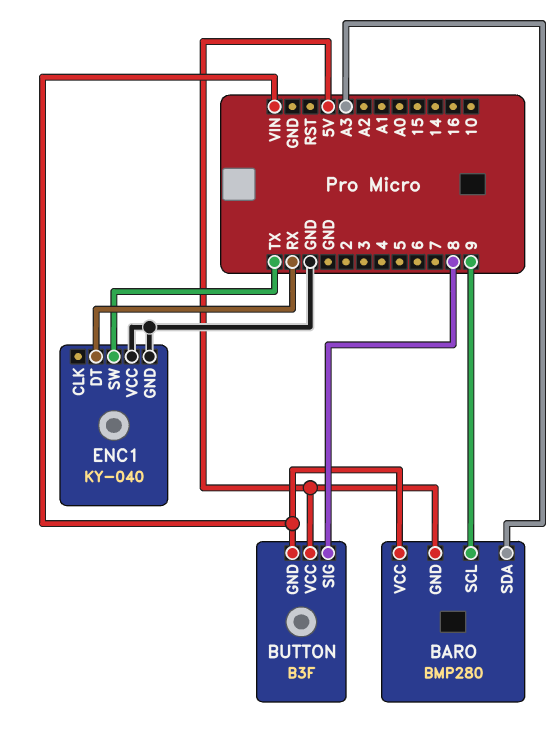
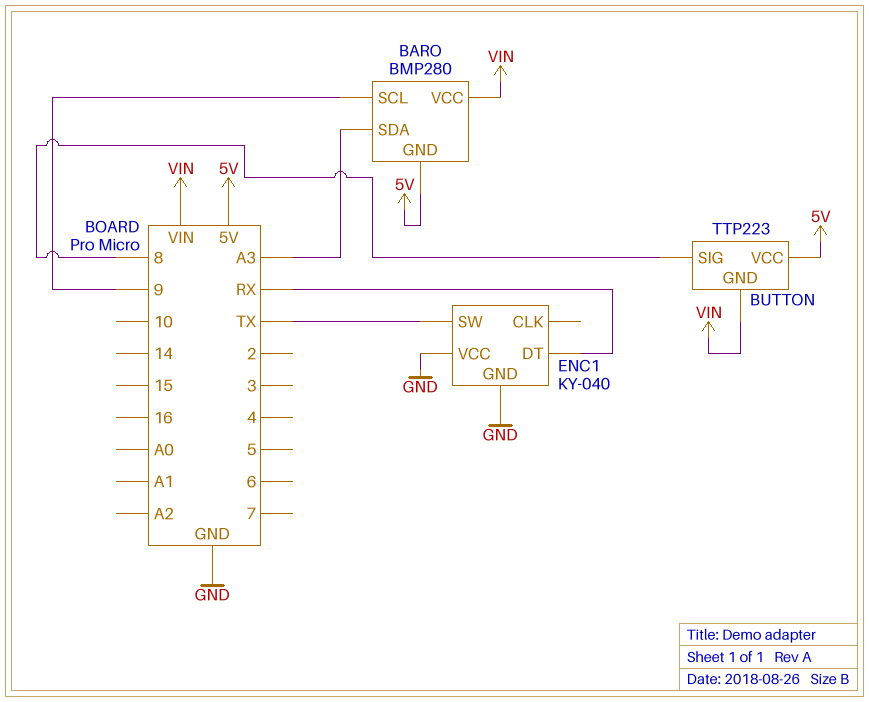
BUTTON: B3F -> TTP223

